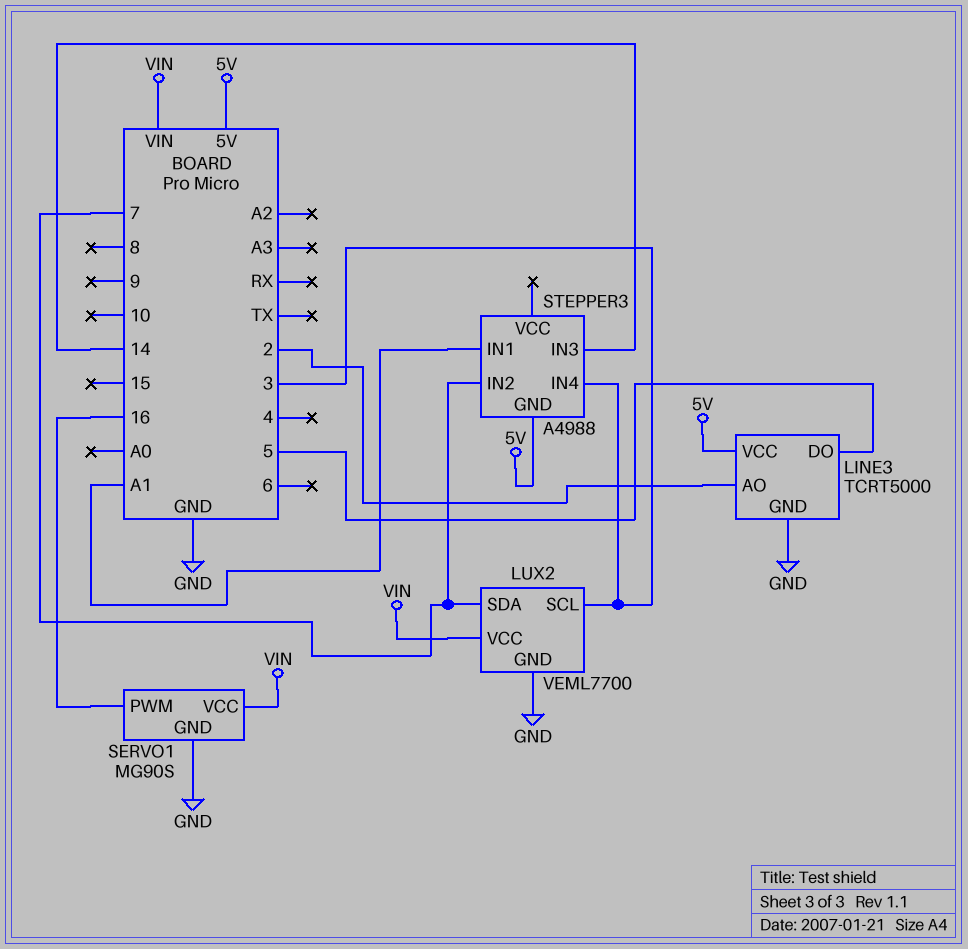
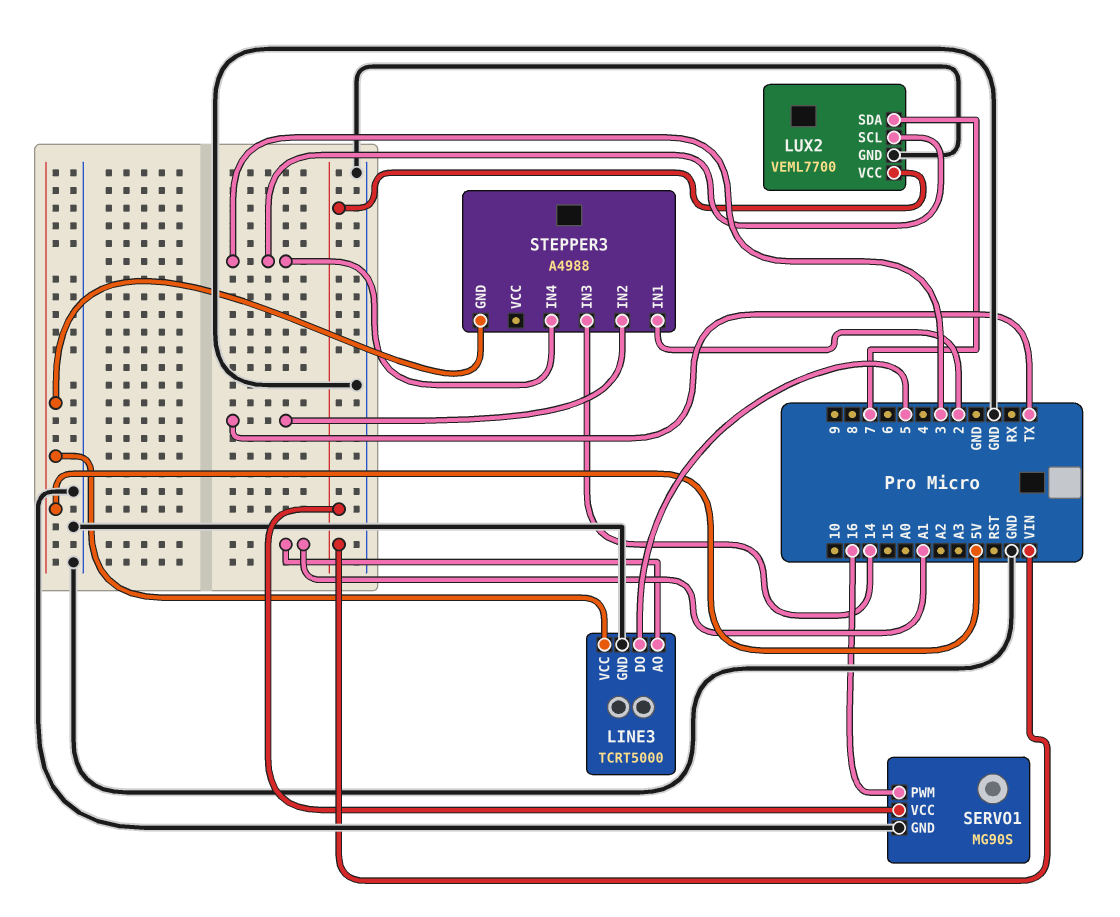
LINE3 pin AO: 2 -> A1
STEPPER3 pin IN1: A1 -> 2
STEPPER3 pin IN2: 7 -> TX

